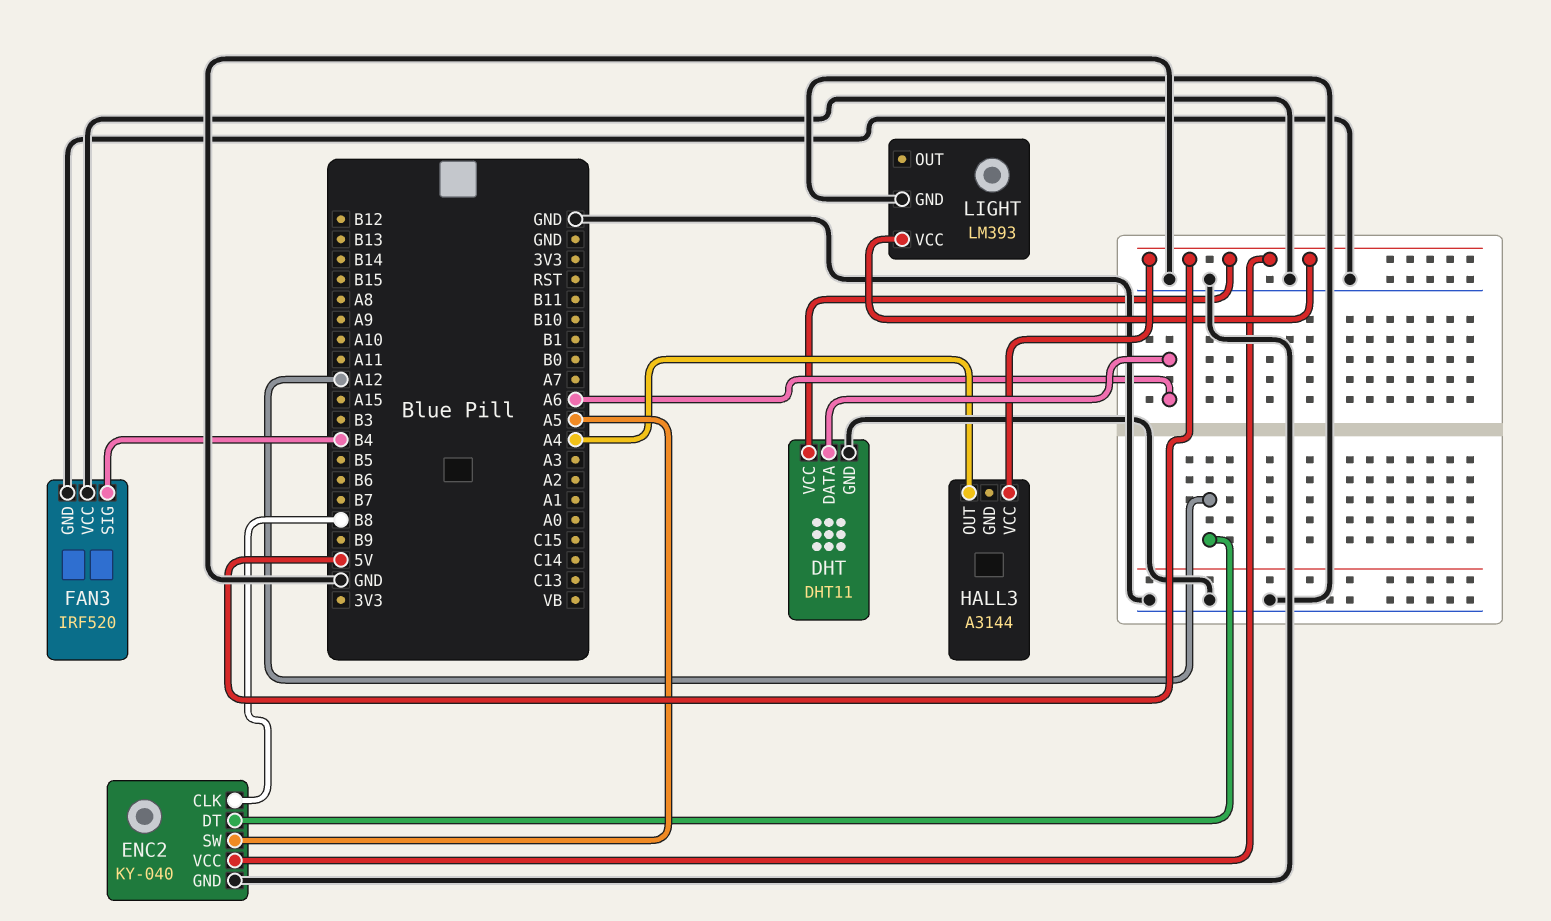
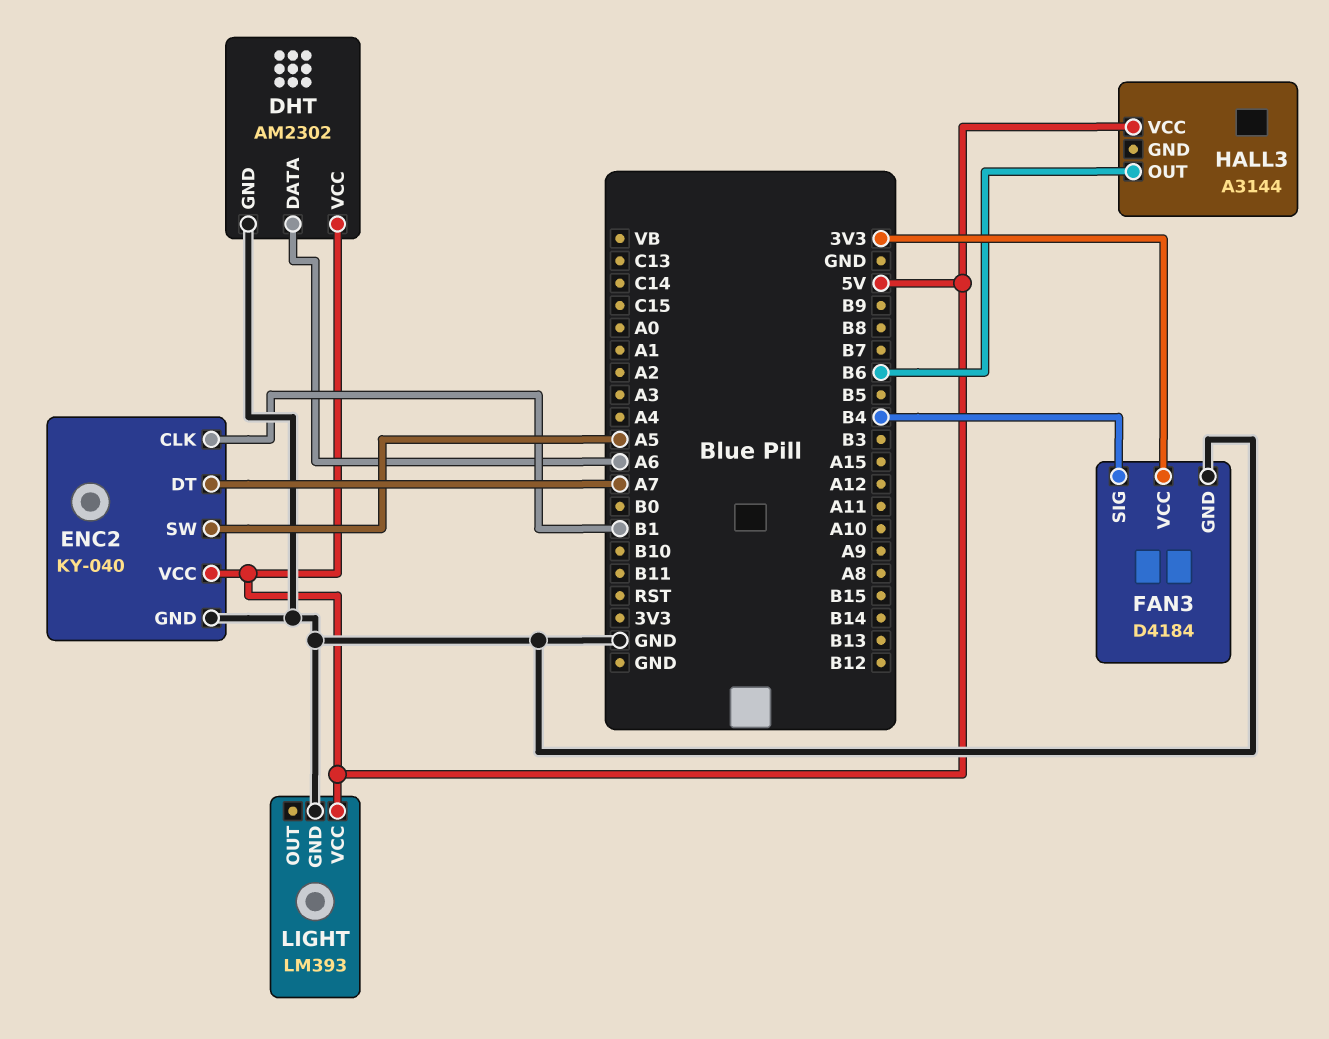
DHT: DHT11 -> AM2302
ENC2 pin CLK: B8 -> B1
ENC2 pin DT: A12 -> A7
FAN3: IRF520 -> D4184
FAN3 pin VCC: GND -> 3V3
HALL3 pin OUT: A4 -> B6

